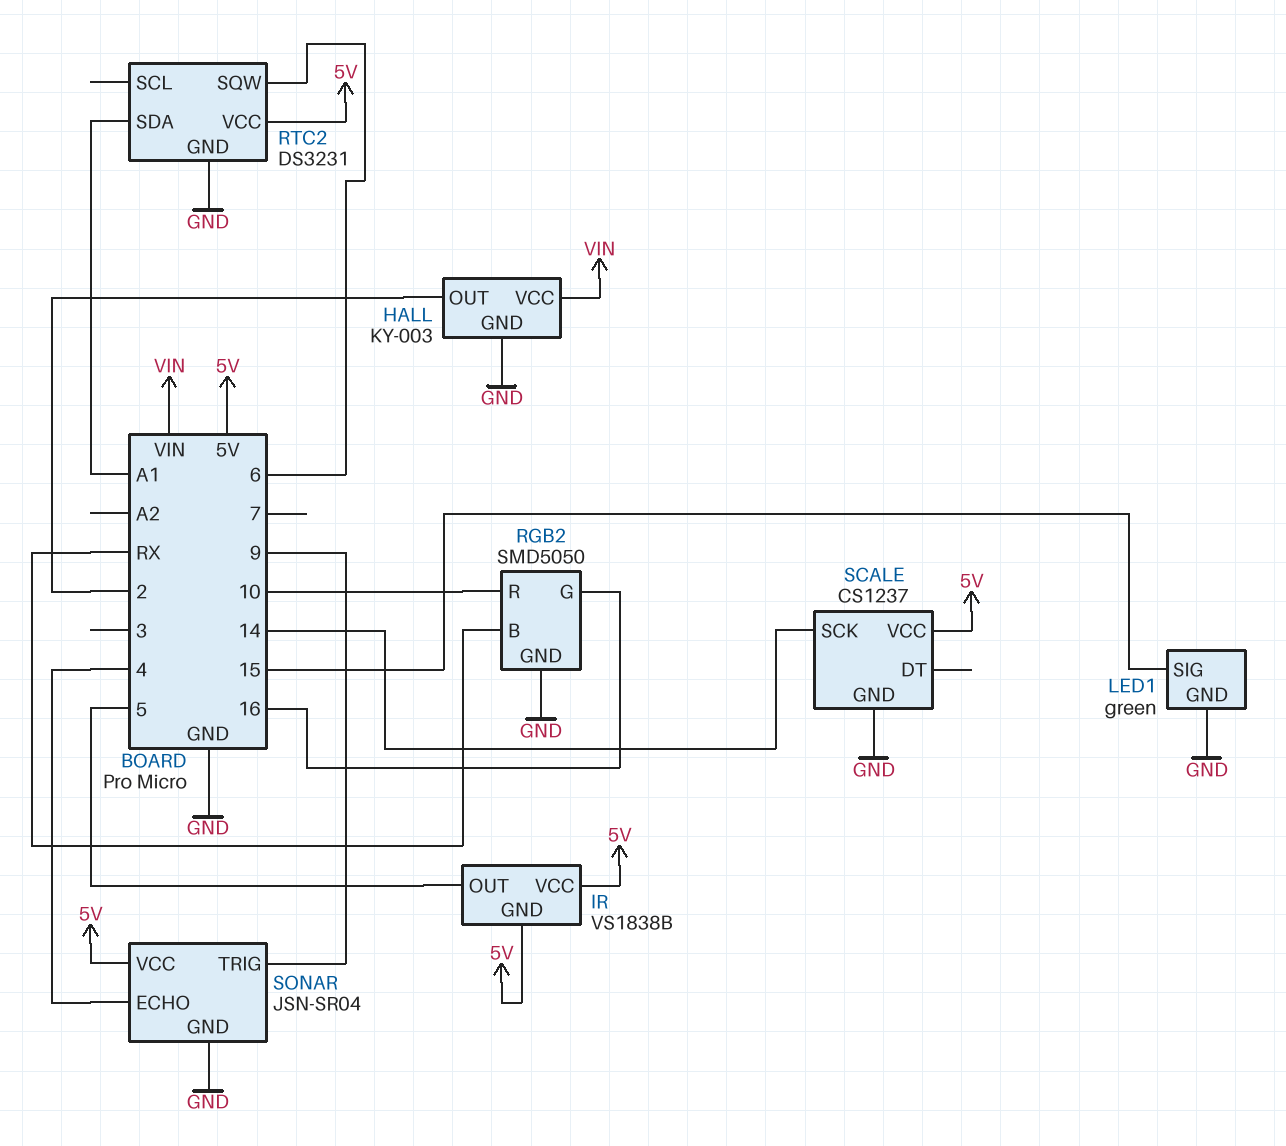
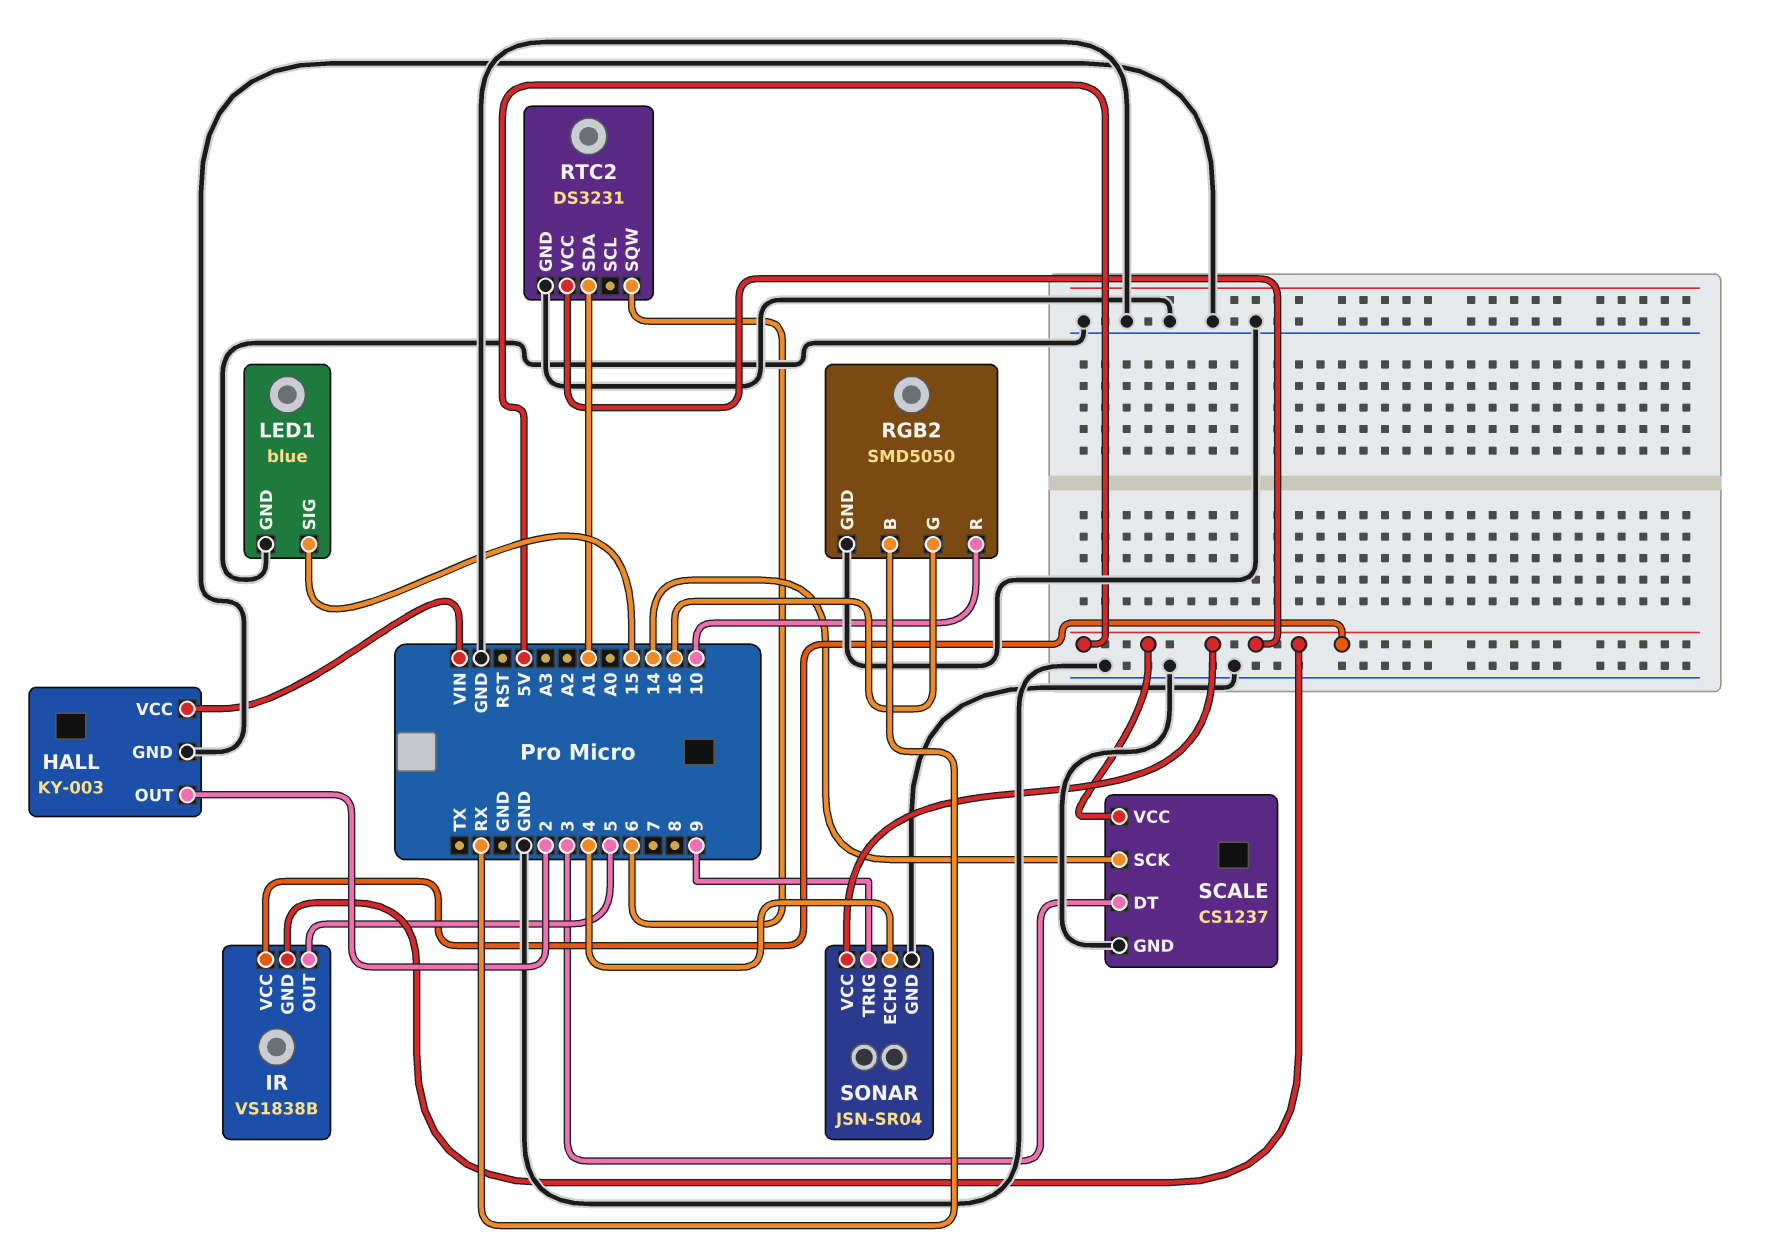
LED1: green -> blue
SCALE pin DT: none -> 3

